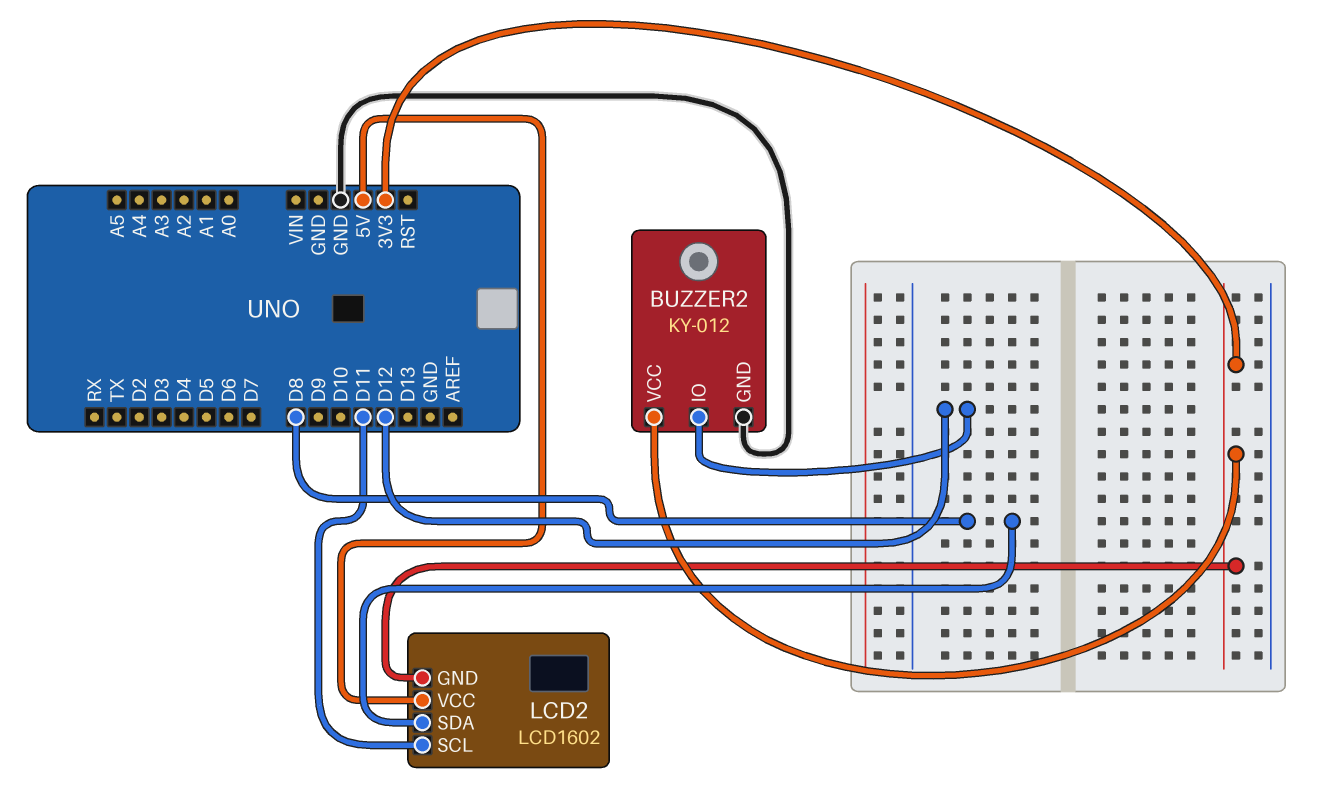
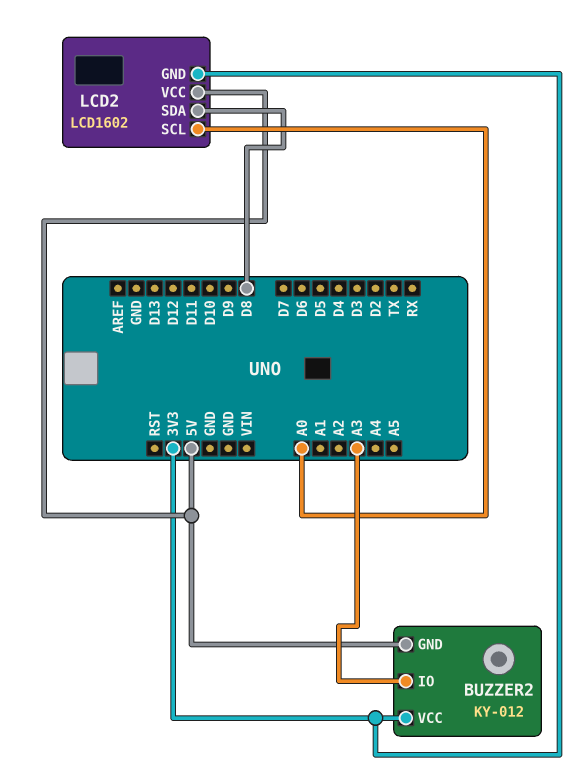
BUZZER2 pin GND: GND -> 5V
BUZZER2 pin IO: D12 -> A3
LCD2 pin SCL: D11 -> A0

